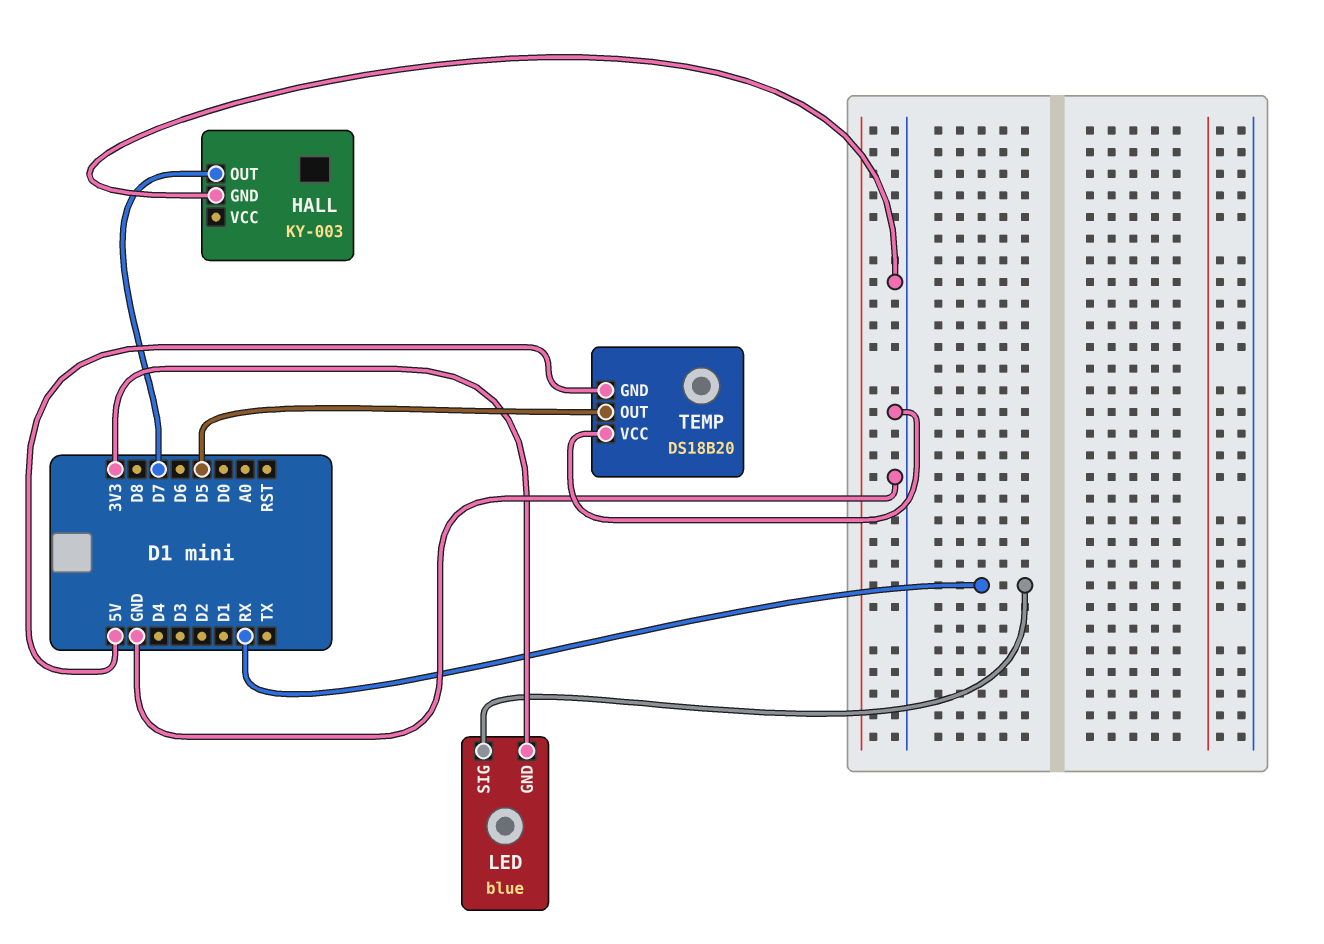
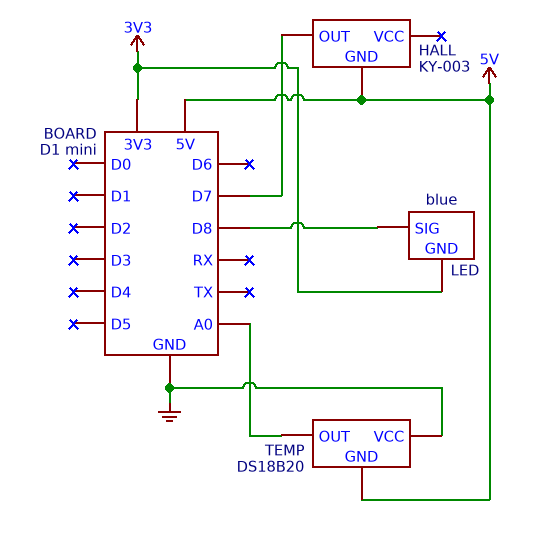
HALL pin GND: GND -> 5V
LED pin SIG: RX -> D8
TEMP pin OUT: D5 -> A0

